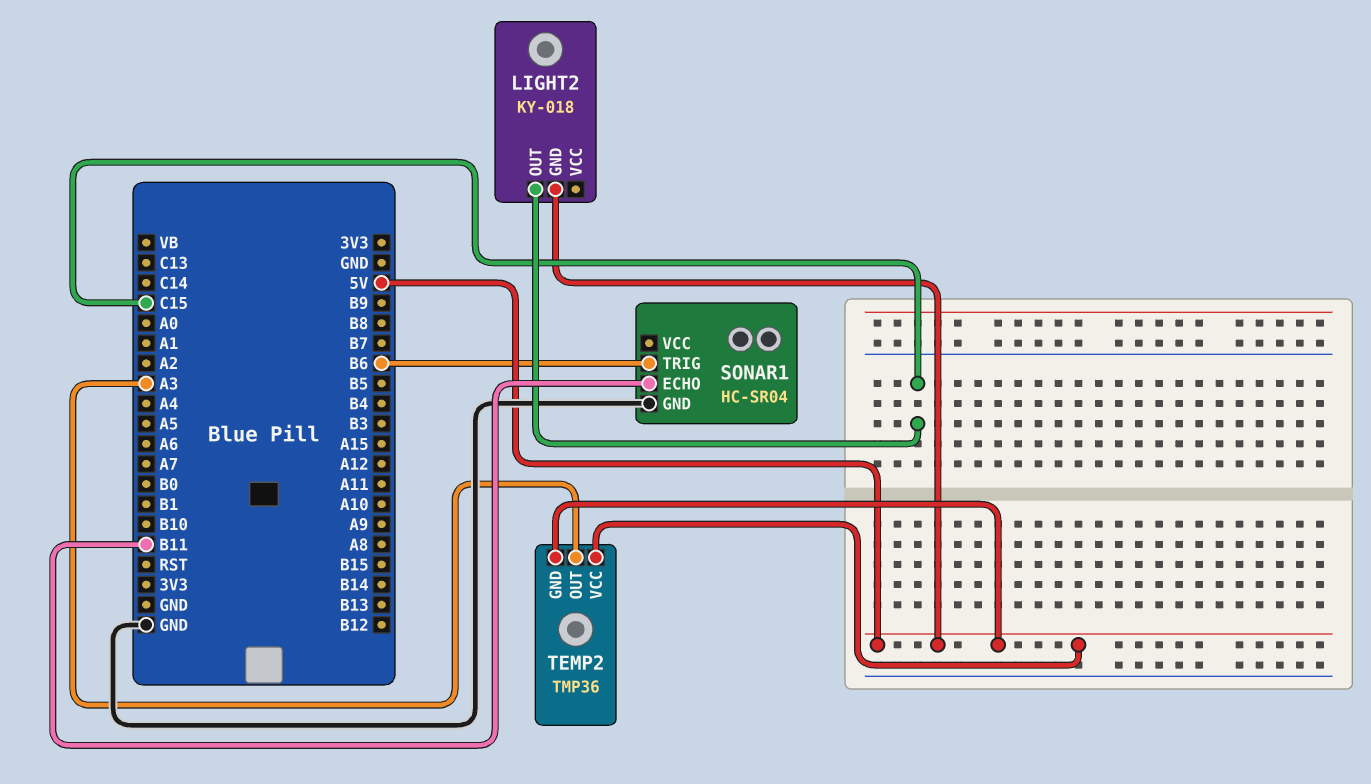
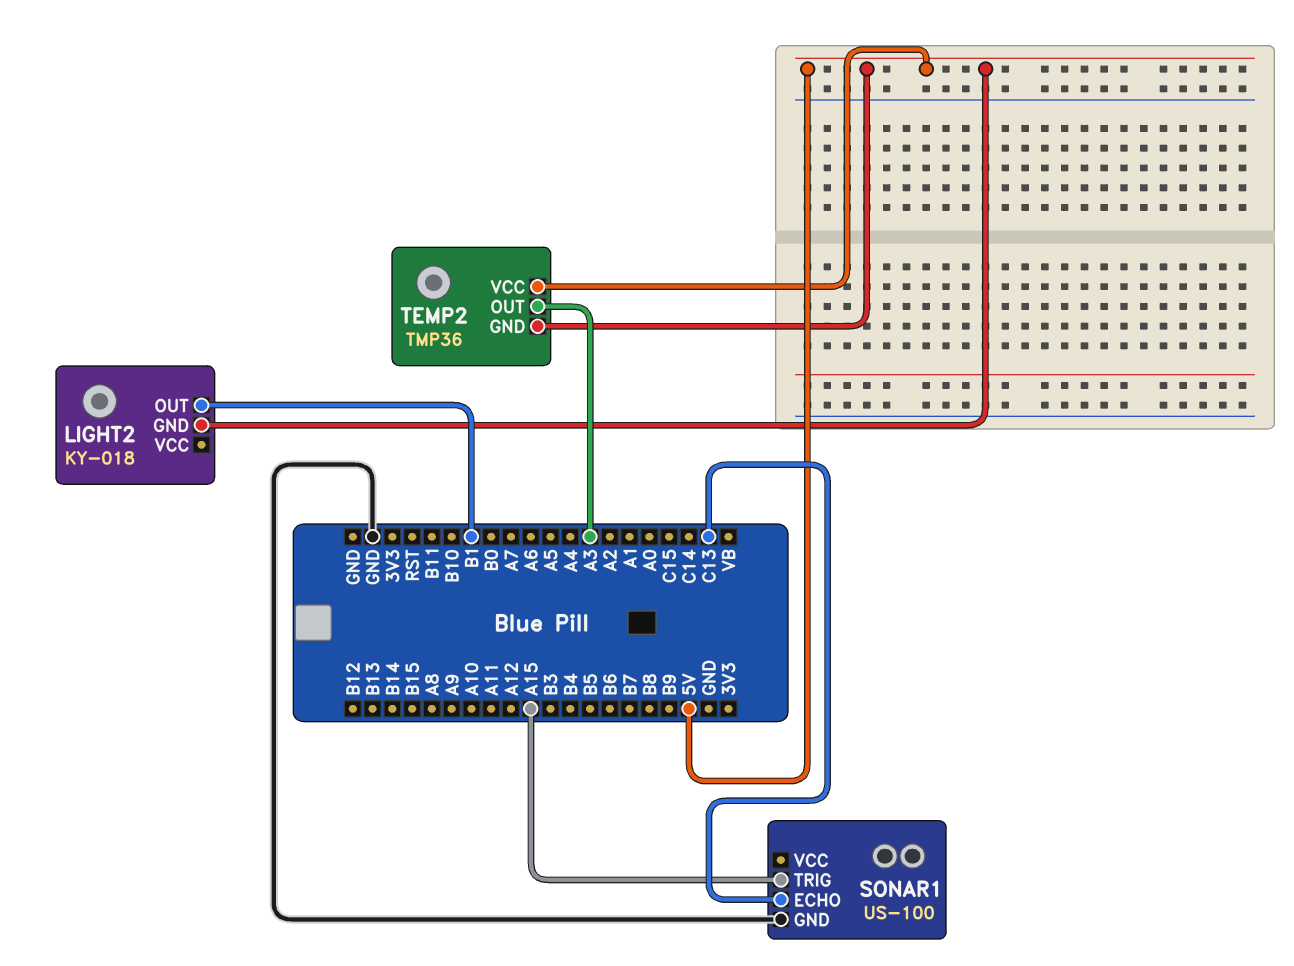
LIGHT2 pin OUT: C15 -> B1
SONAR1: HC-SR04 -> US-100
SONAR1 pin ECHO: B11 -> C13
SONAR1 pin TRIG: B6 -> A15

